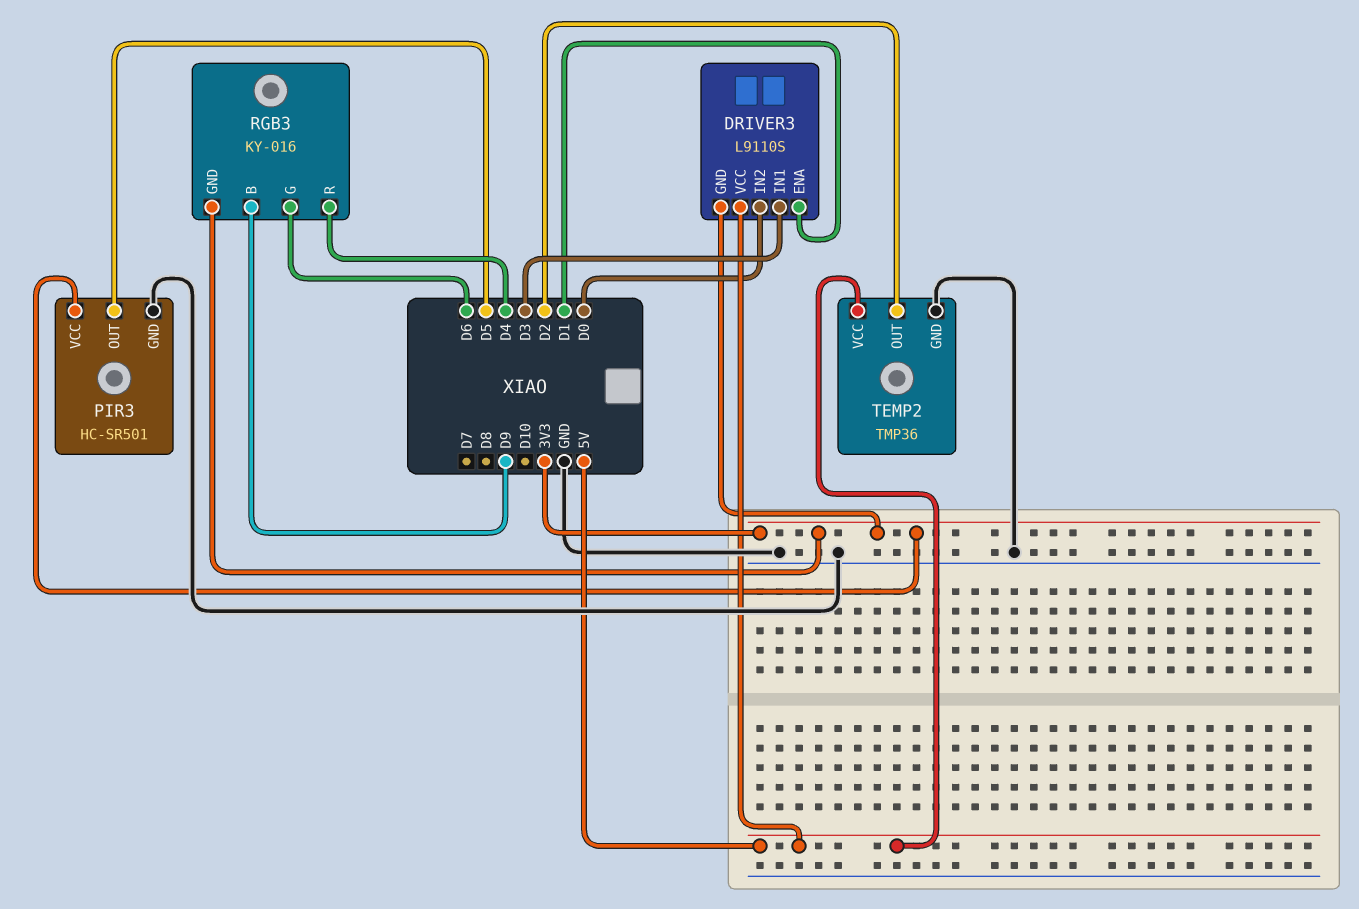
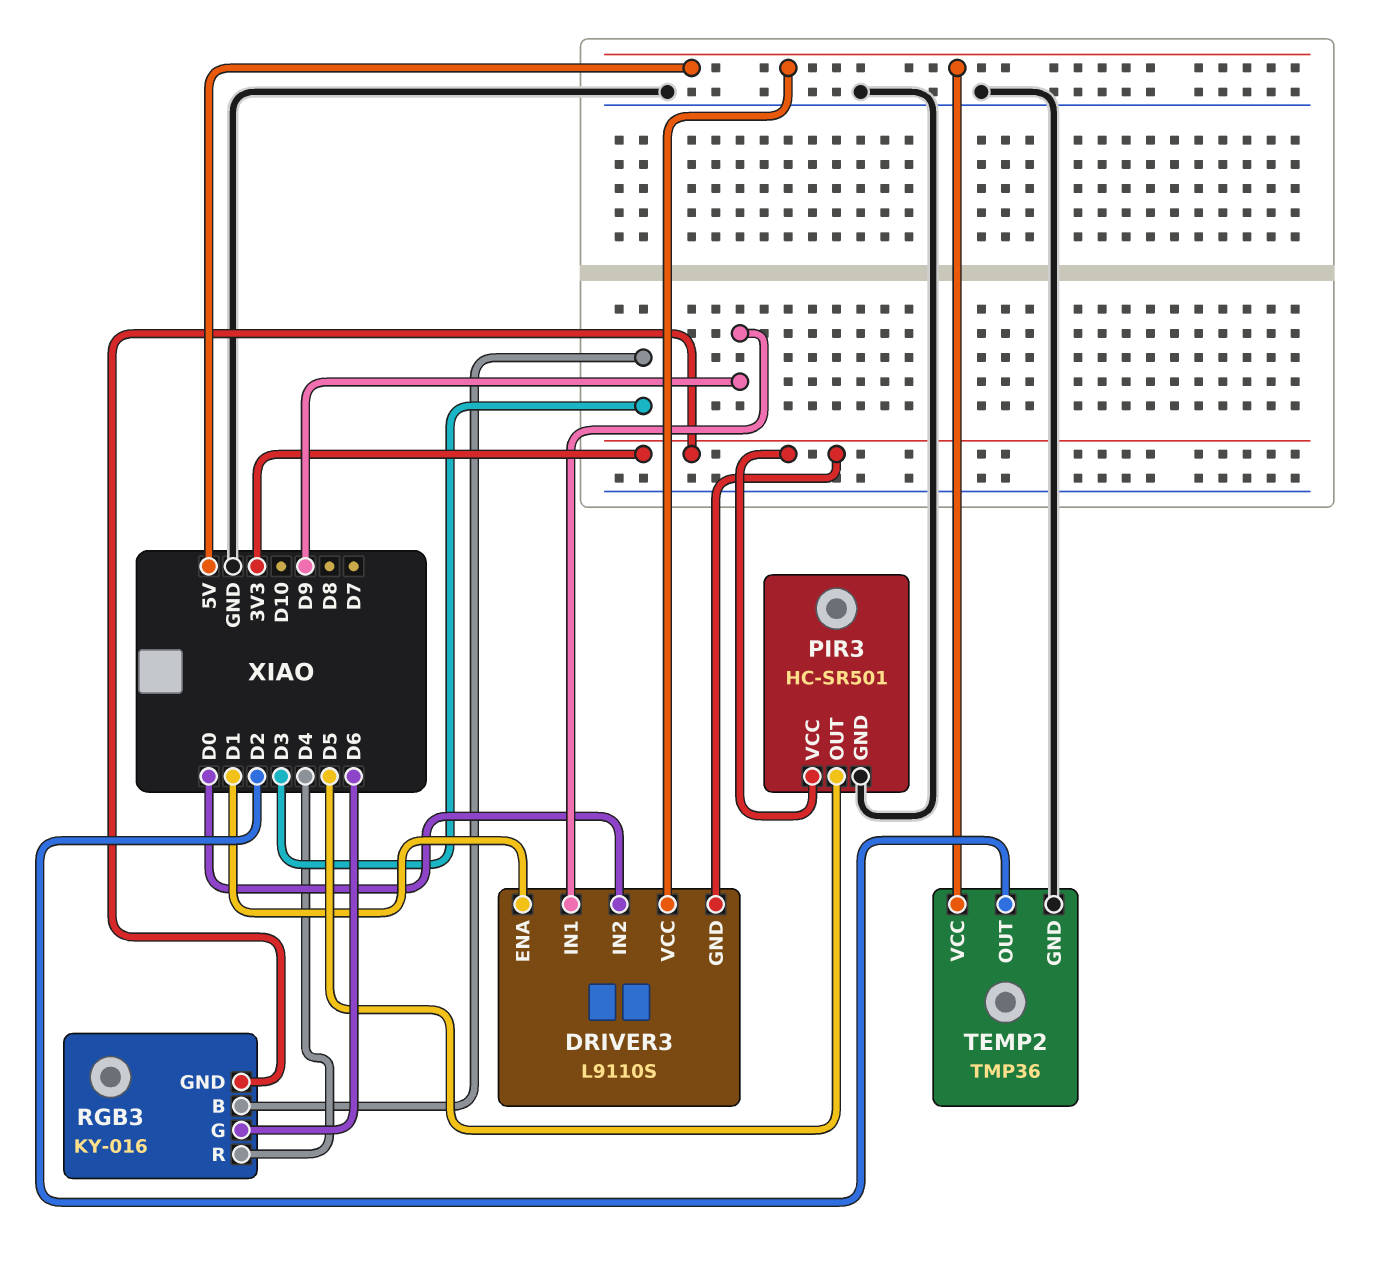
DRIVER3 pin IN1: D3 -> D9
RGB3 pin B: D9 -> D3

